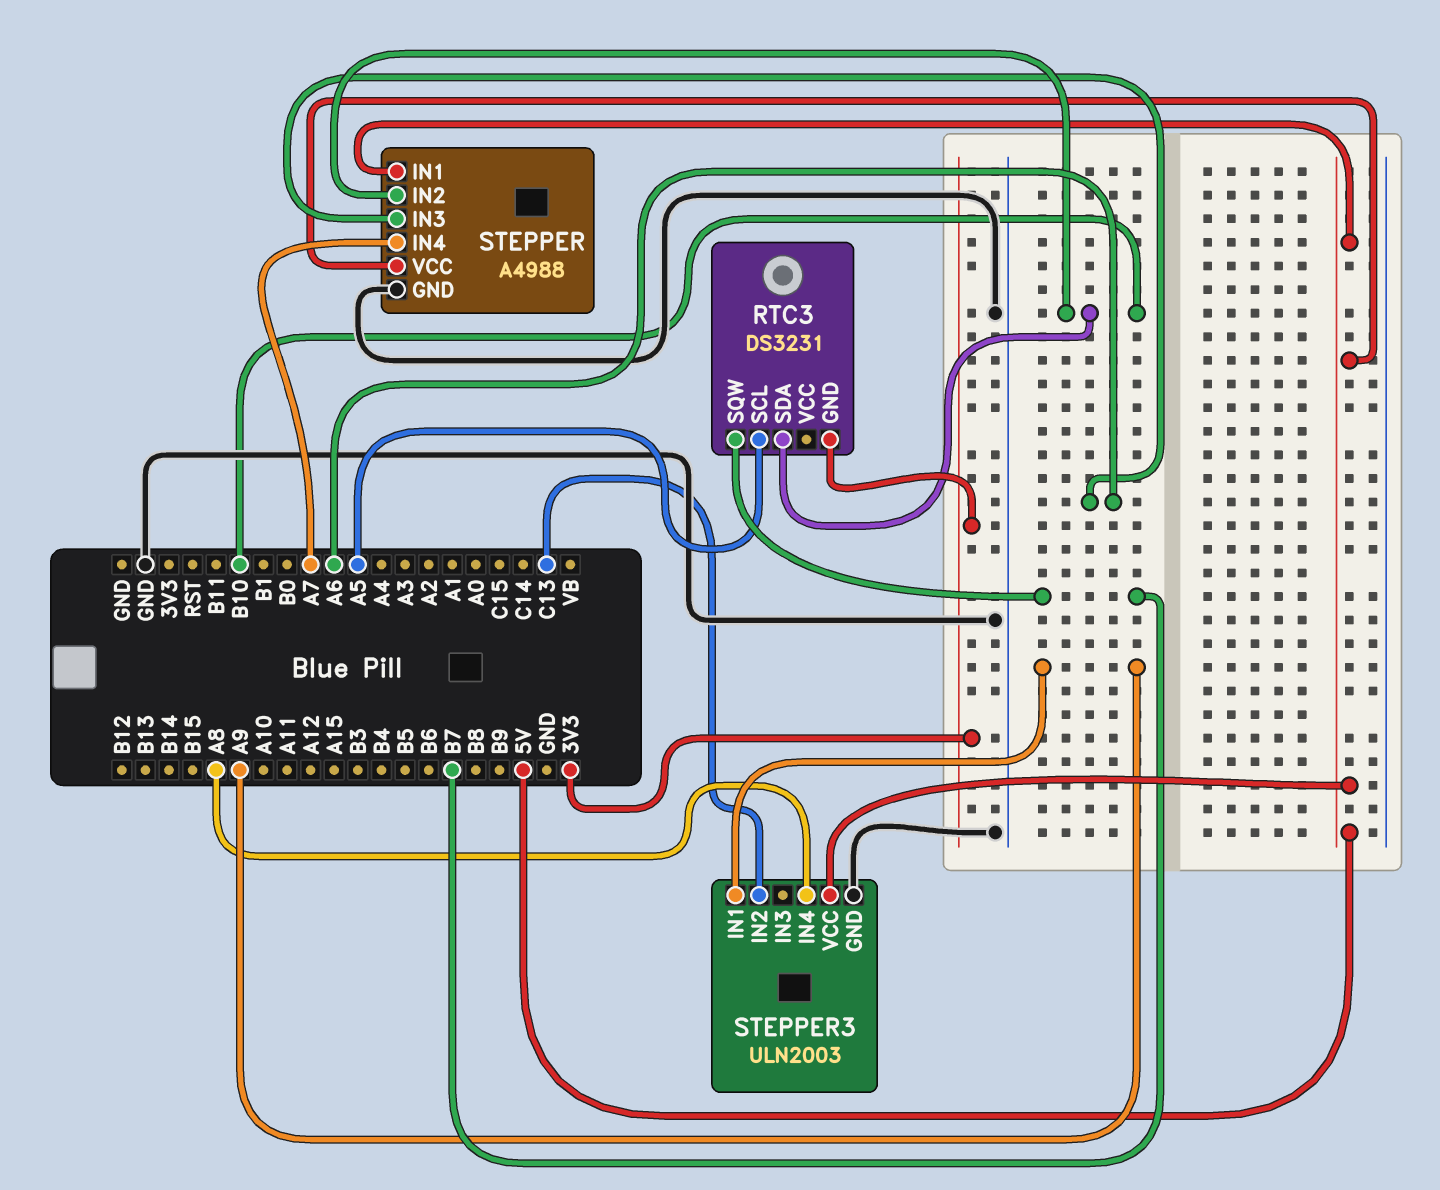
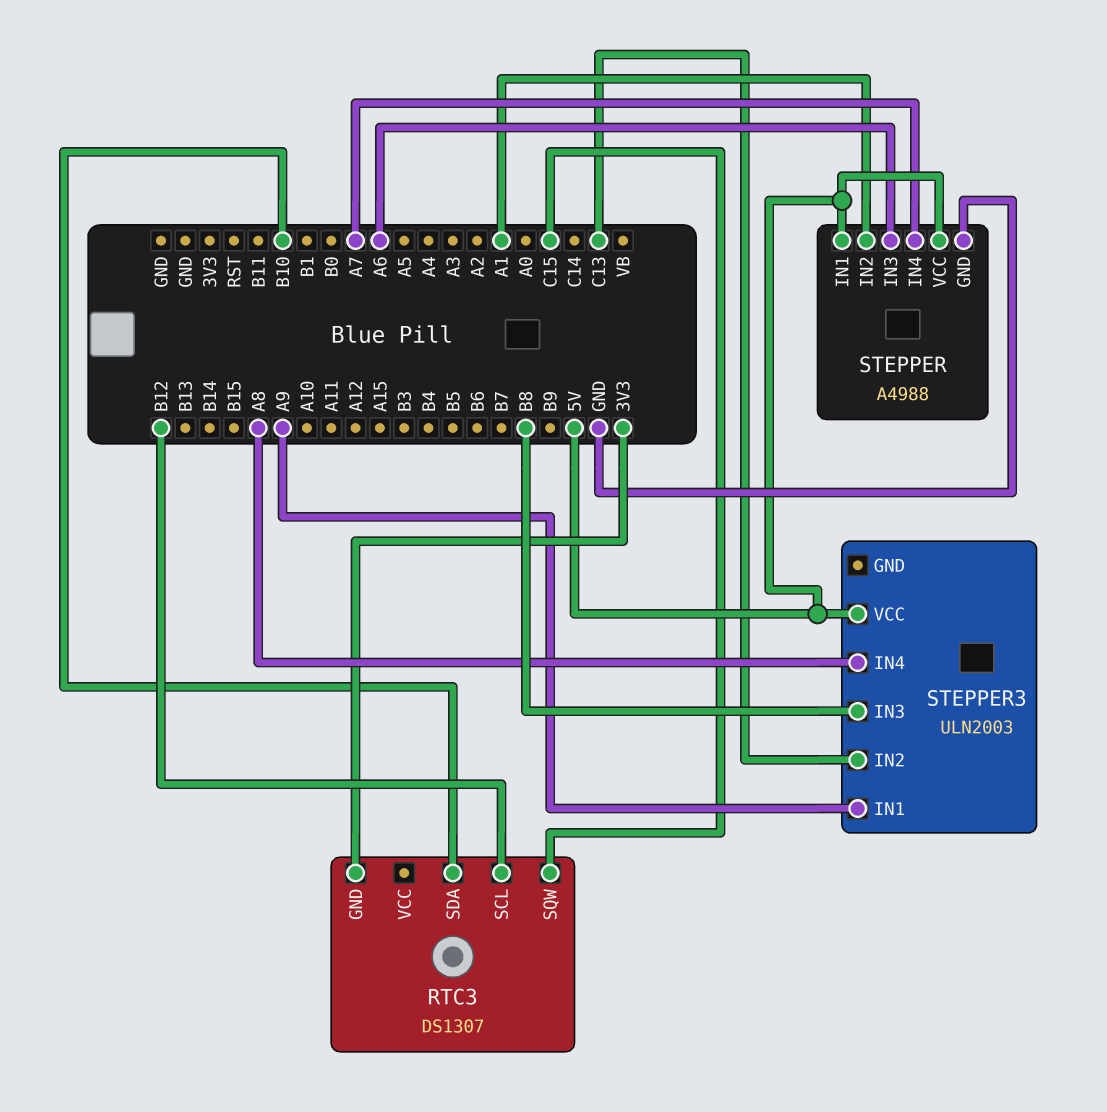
RTC3: DS3231 -> DS1307
RTC3 pin SCL: A5 -> B12
RTC3 pin SQW: B7 -> C15
STEPPER pin IN2: B10 -> A1
STEPPER3 pin GND: GND -> none
STEPPER3 pin IN3: none -> B8

